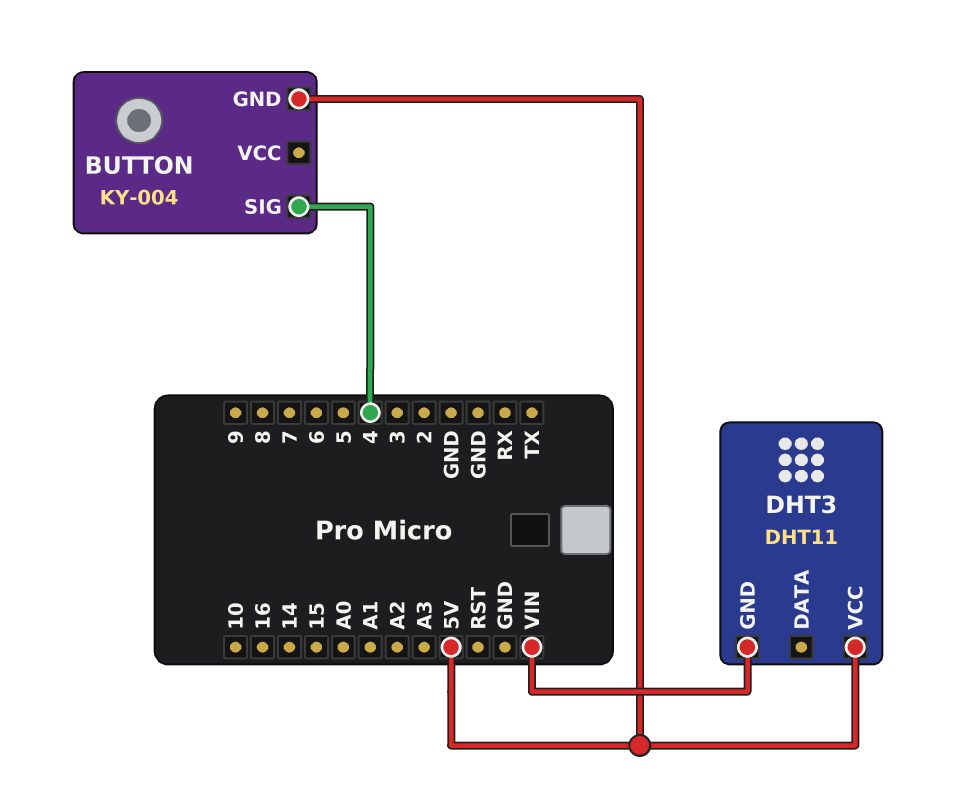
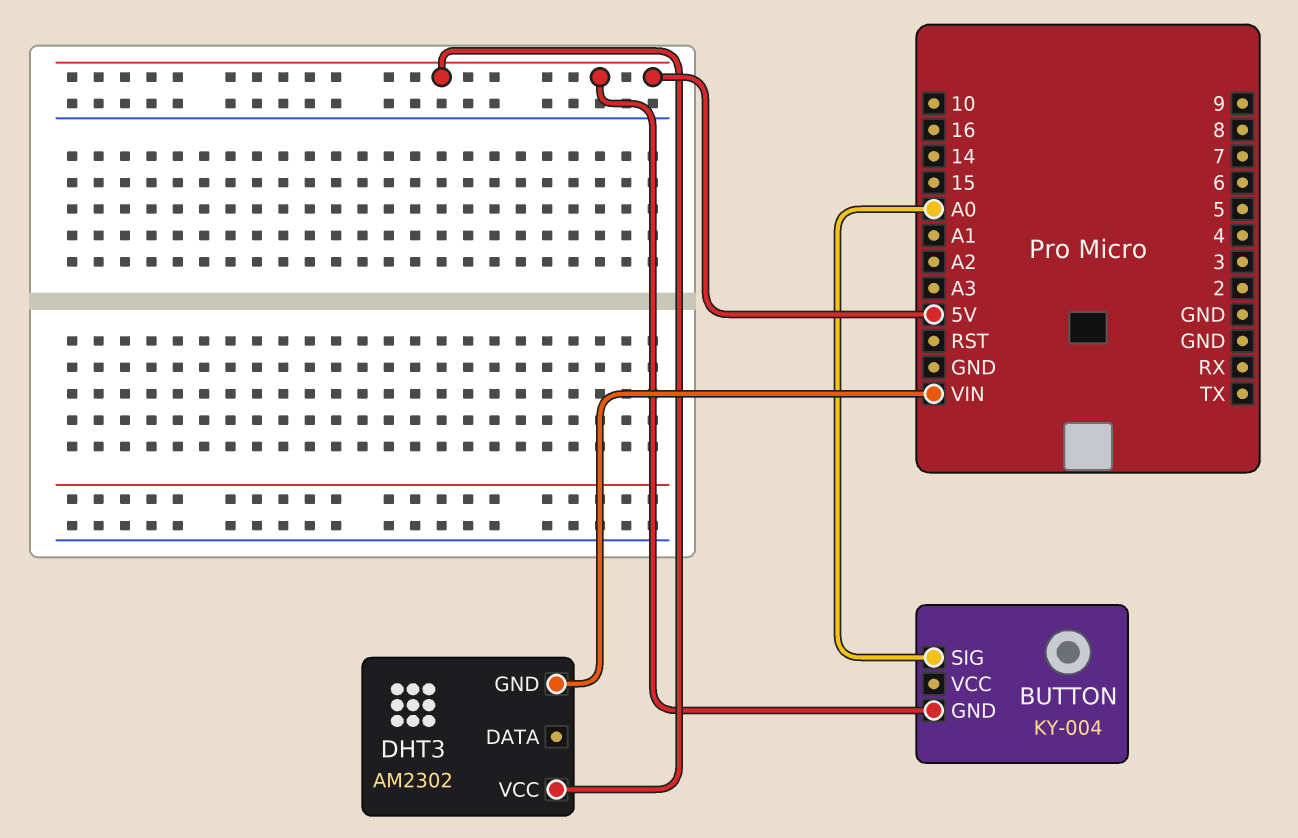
BUTTON pin SIG: 4 -> A0
DHT3: DHT11 -> AM2302

